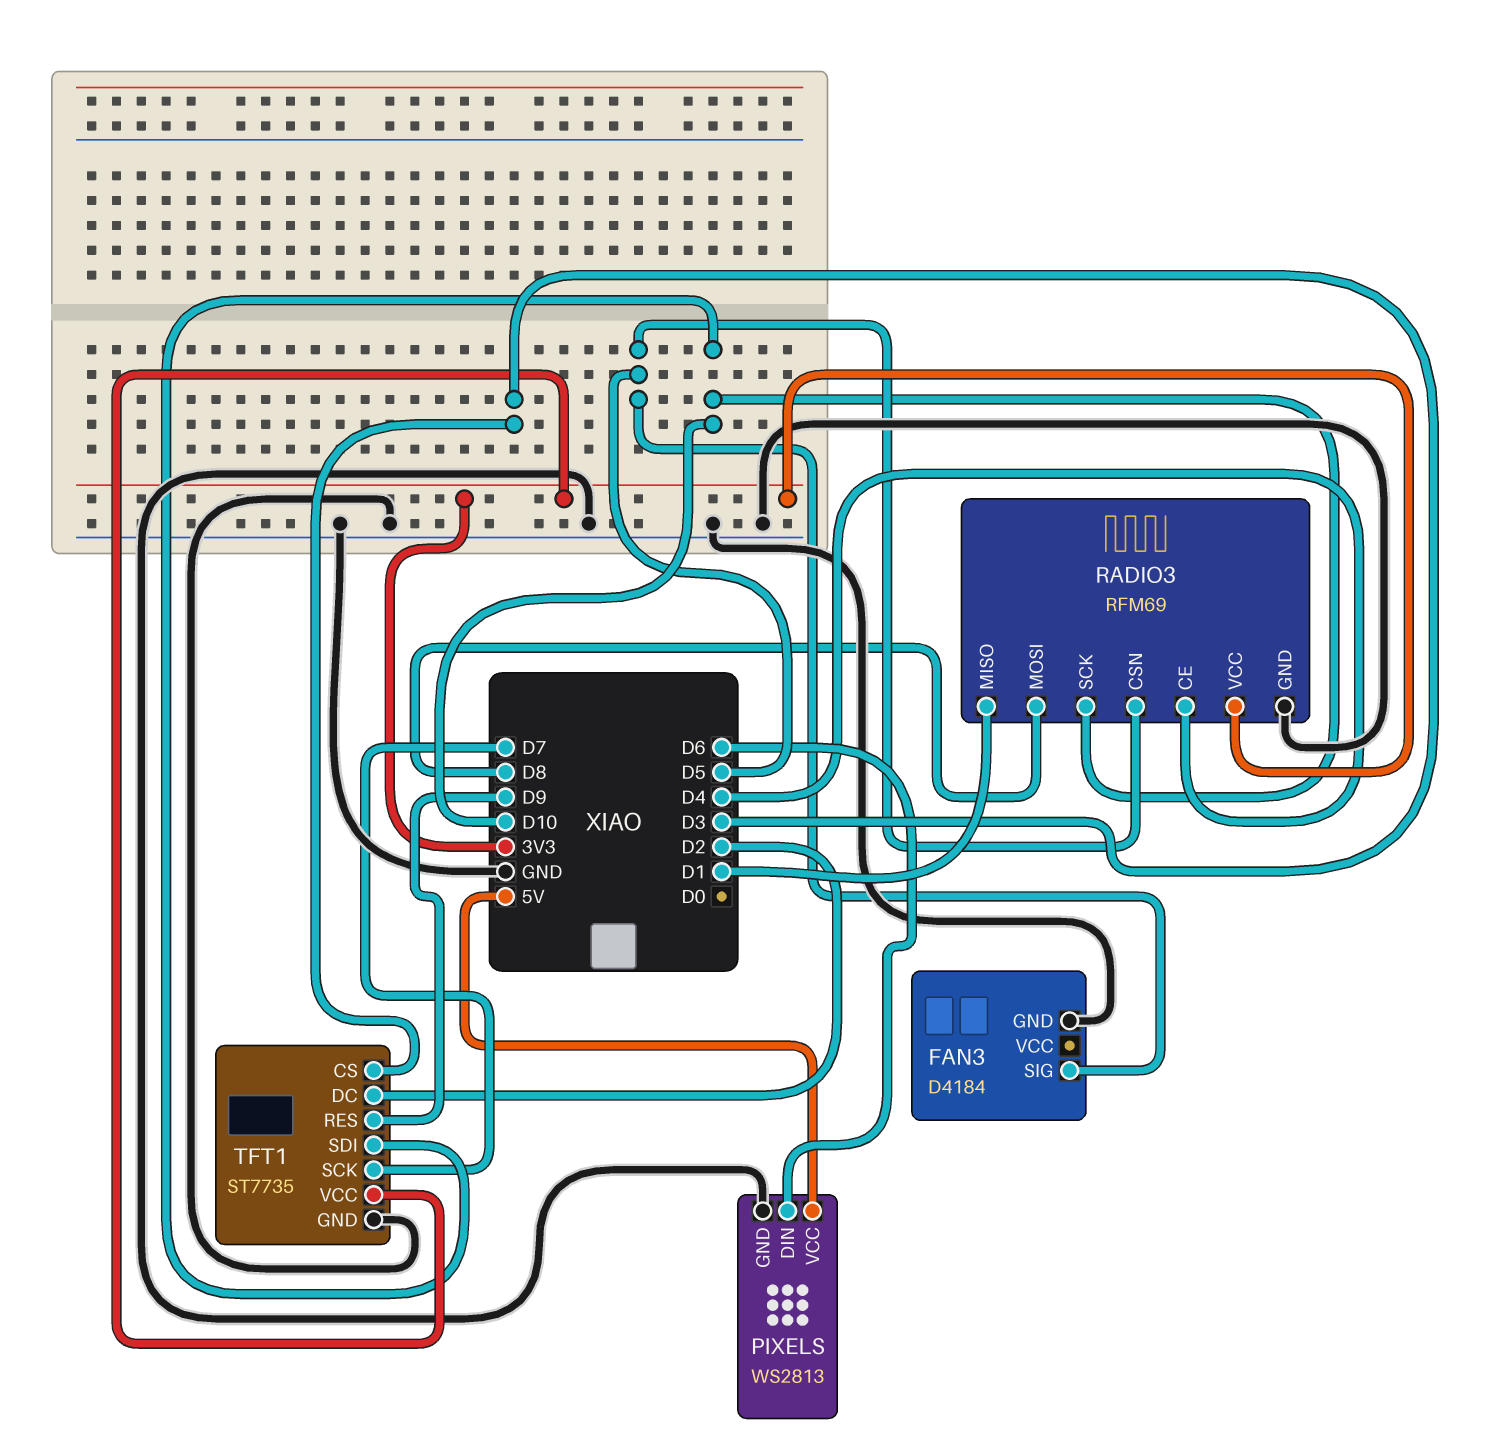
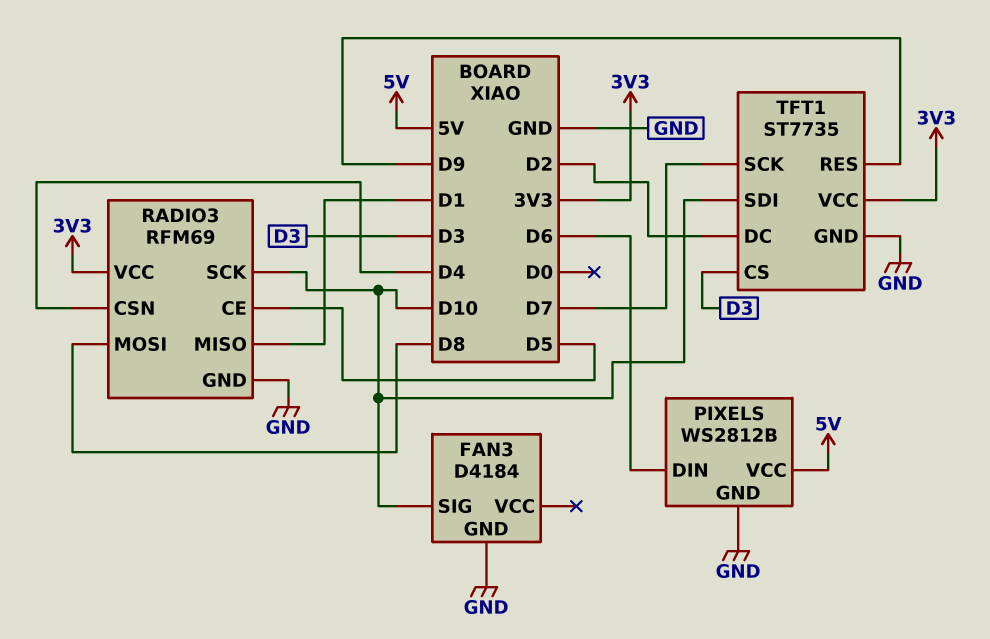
FAN3 pin SIG: D5 -> D10
PIXELS: WS2813 -> WS2812B
RADIO3 pin CE: D4 -> D5
RADIO3 pin CSN: D5 -> D4

